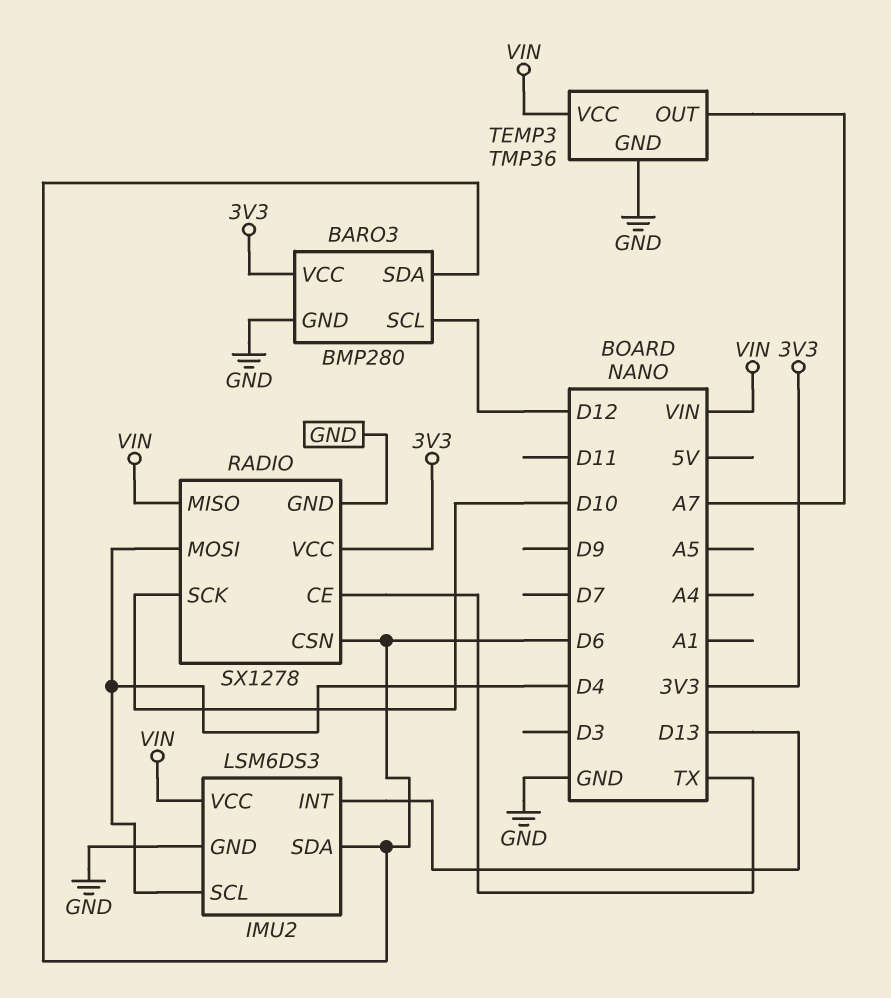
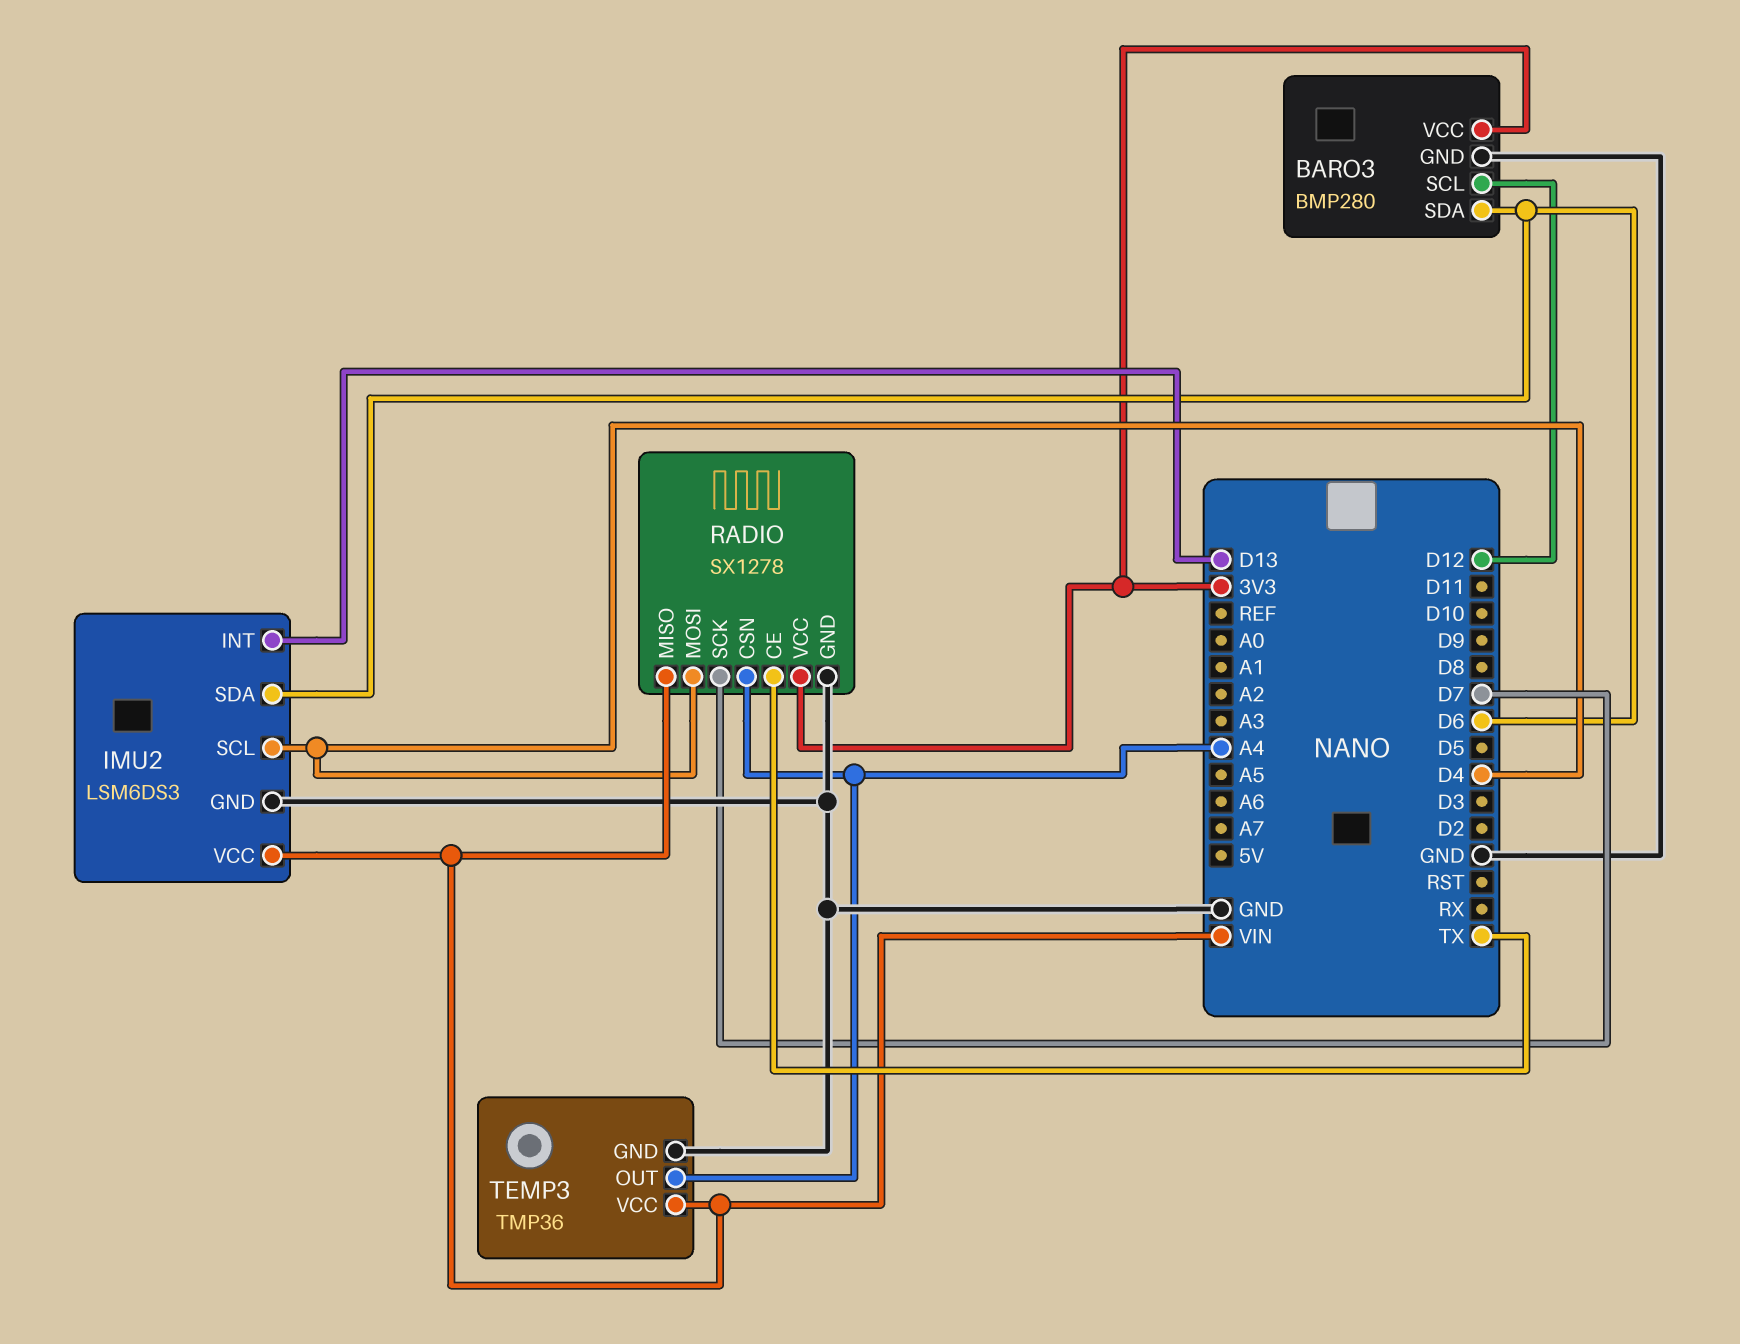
RADIO pin CSN: D6 -> A4
RADIO pin SCK: D10 -> D7
TEMP3 pin OUT: A7 -> A4

